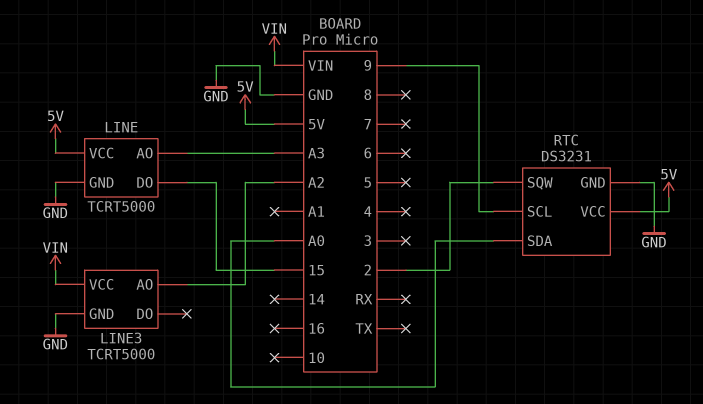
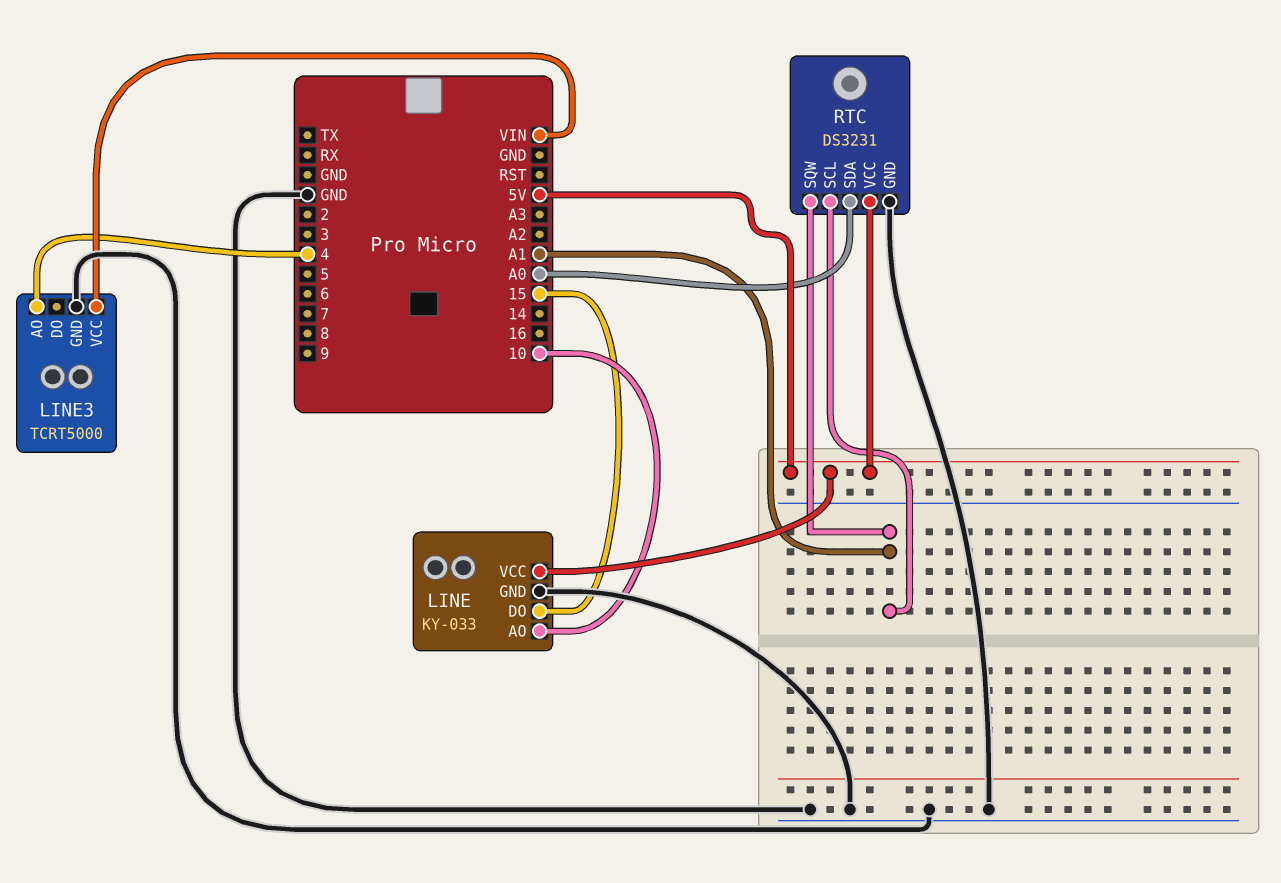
LINE: TCRT5000 -> KY-033
LINE pin AO: A3 -> 10
LINE3 pin AO: A2 -> 4
RTC pin SCL: 9 -> A1
RTC pin SQW: 2 -> A1

